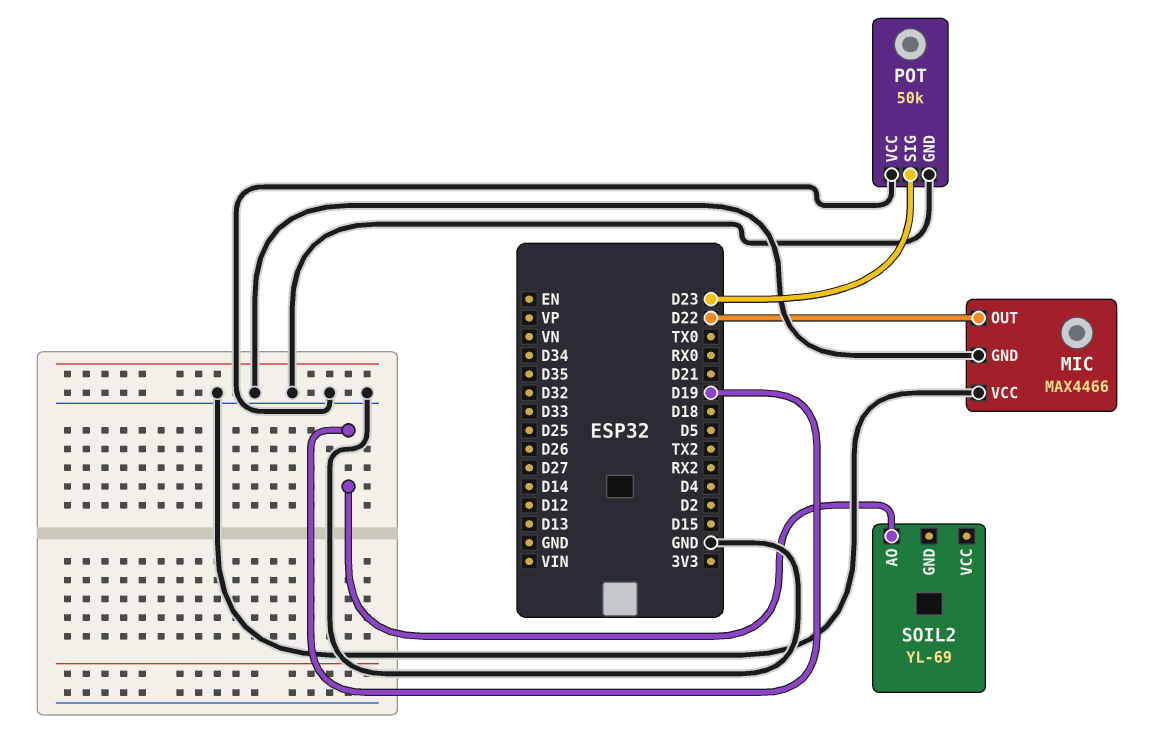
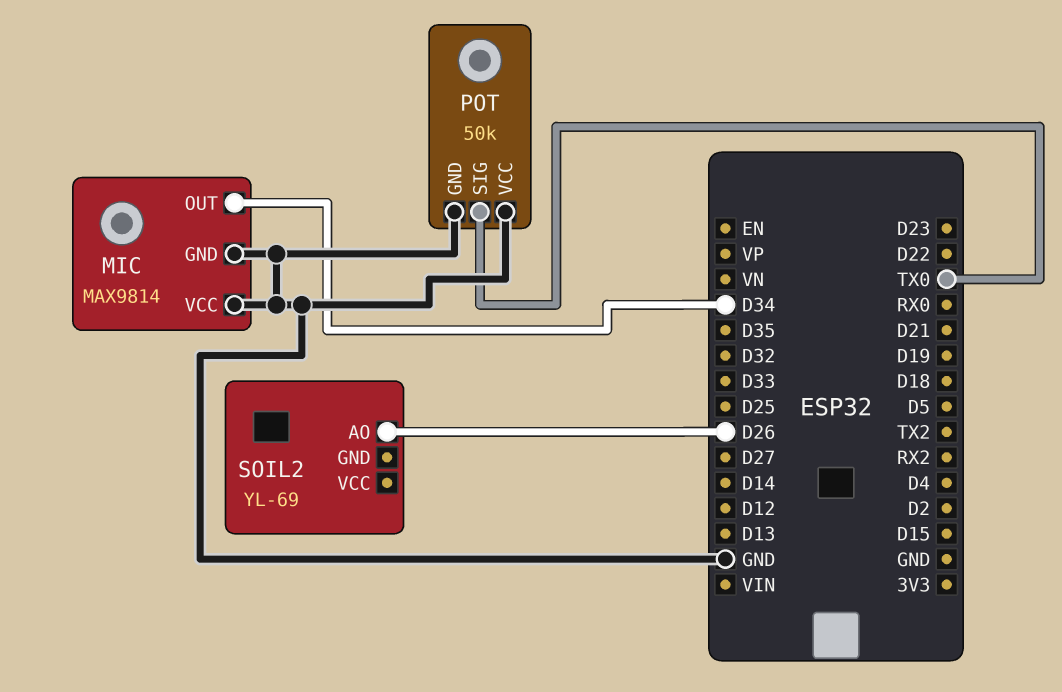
MIC: MAX4466 -> MAX9814
MIC pin OUT: D22 -> D34
POT pin SIG: D23 -> TX0
SOIL2 pin AO: D19 -> D26

